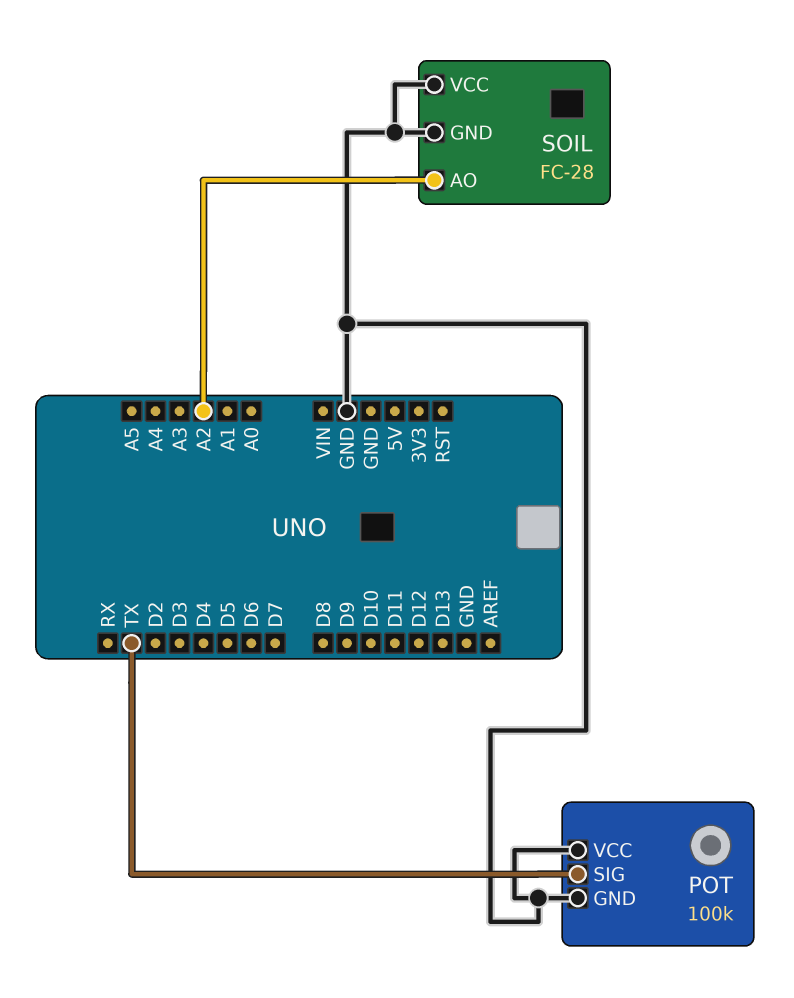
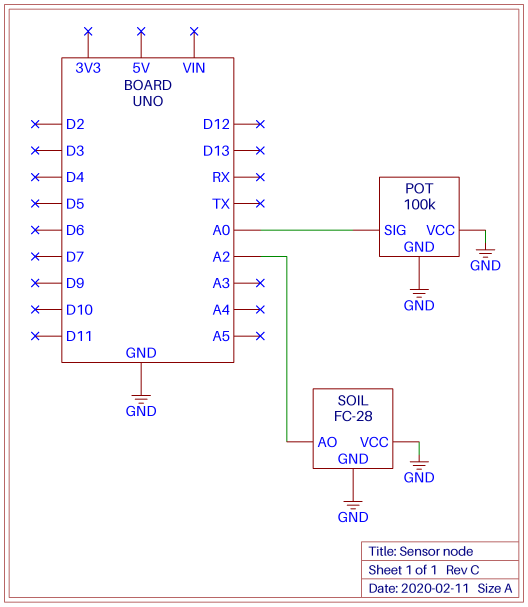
POT pin SIG: TX -> A0

